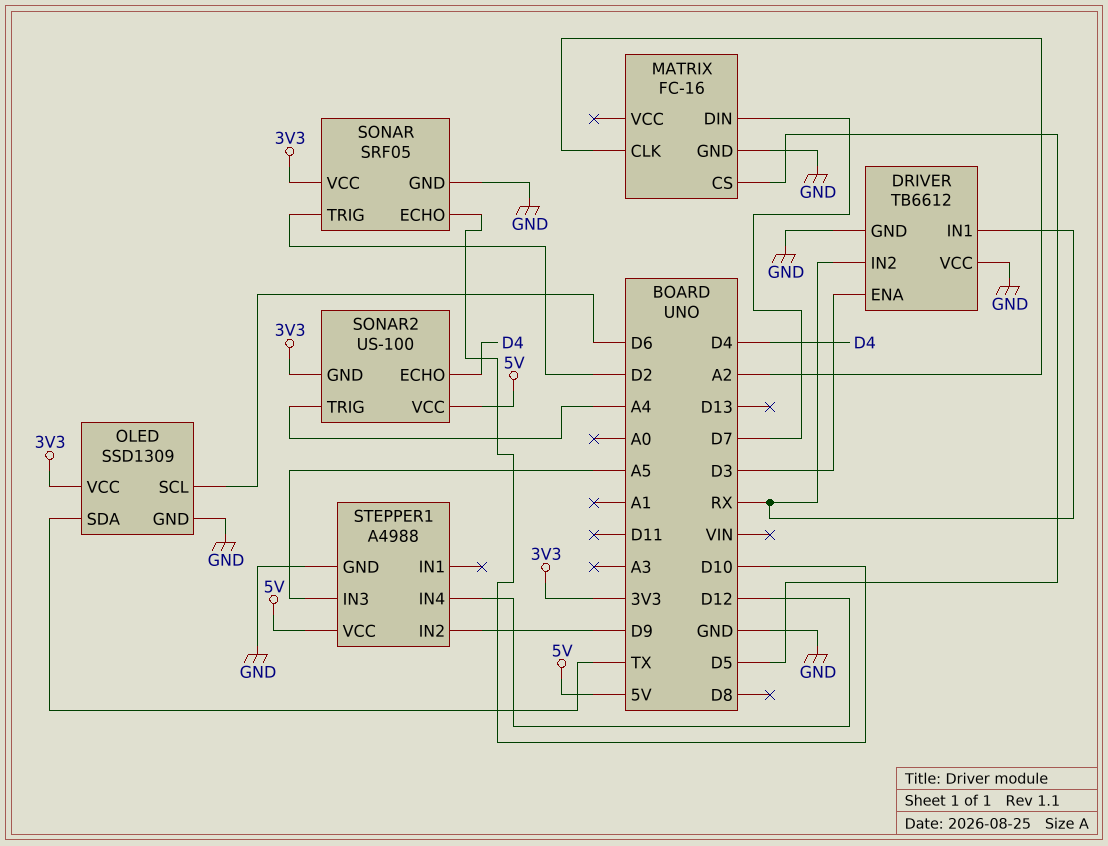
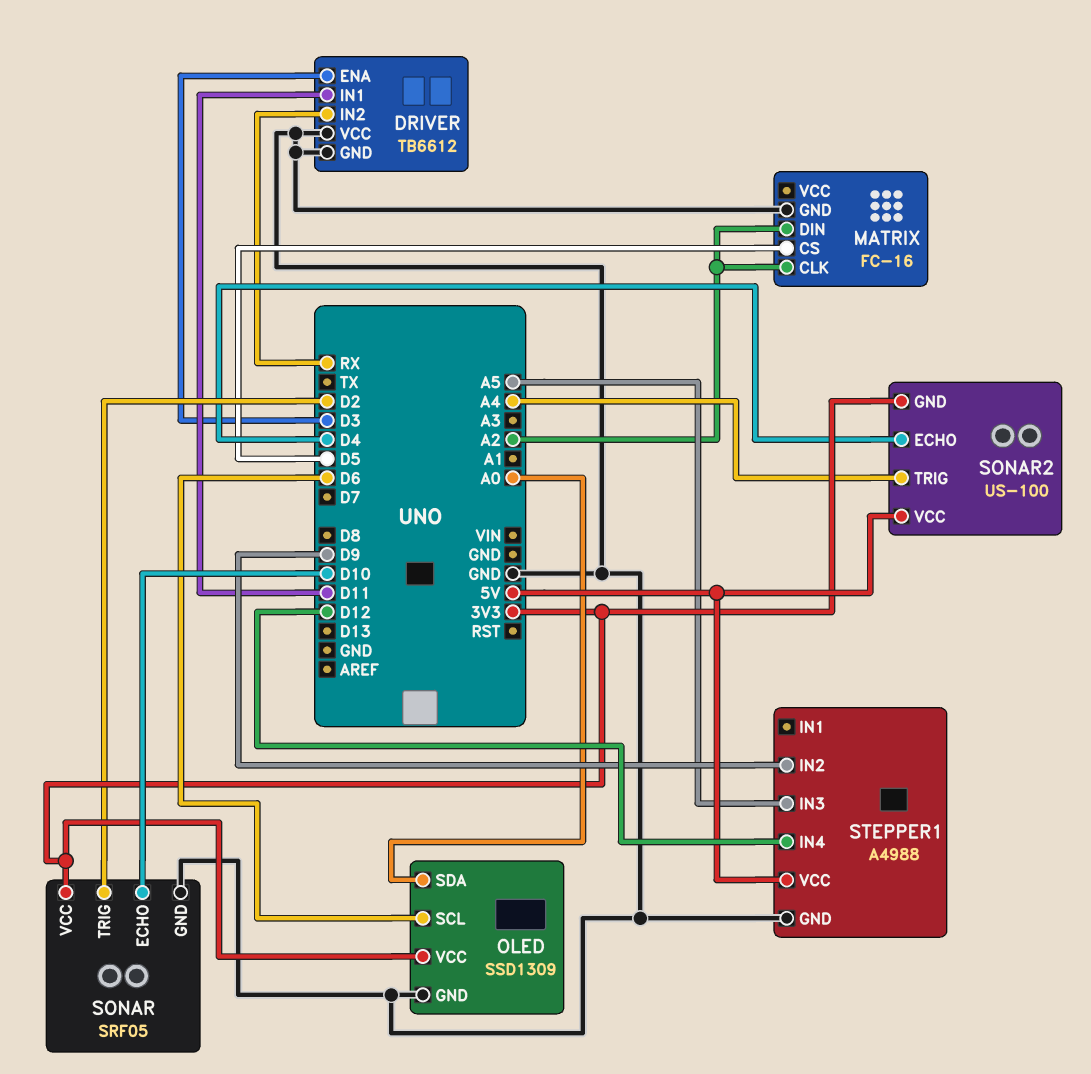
DRIVER pin IN1: RX -> D11
MATRIX pin DIN: D7 -> A2
OLED pin SDA: TX -> A0

